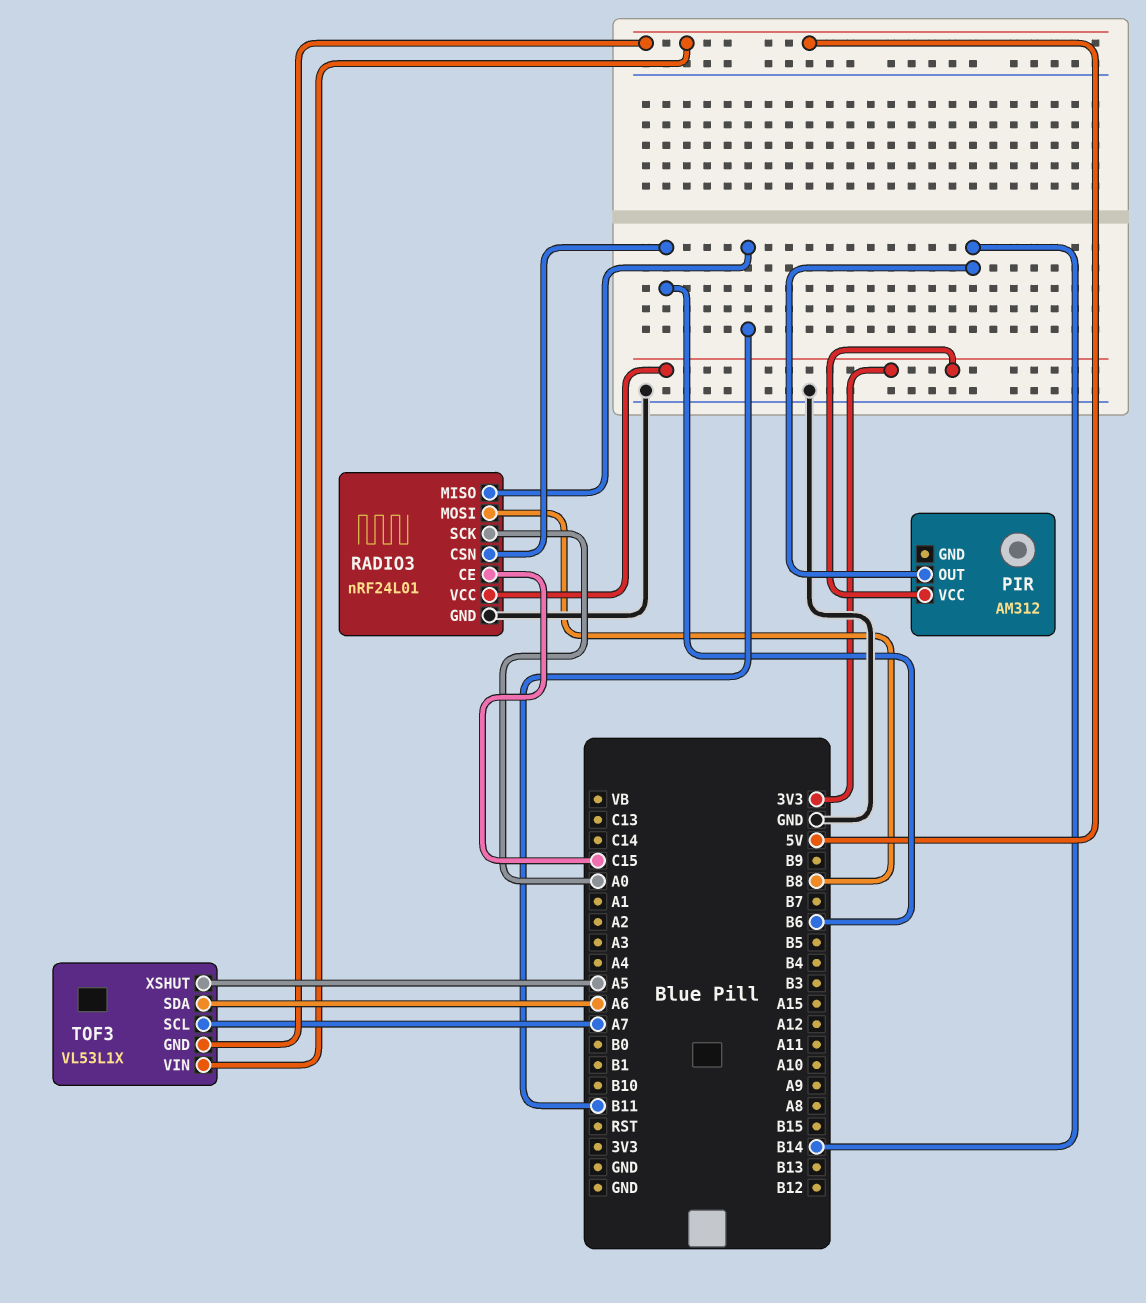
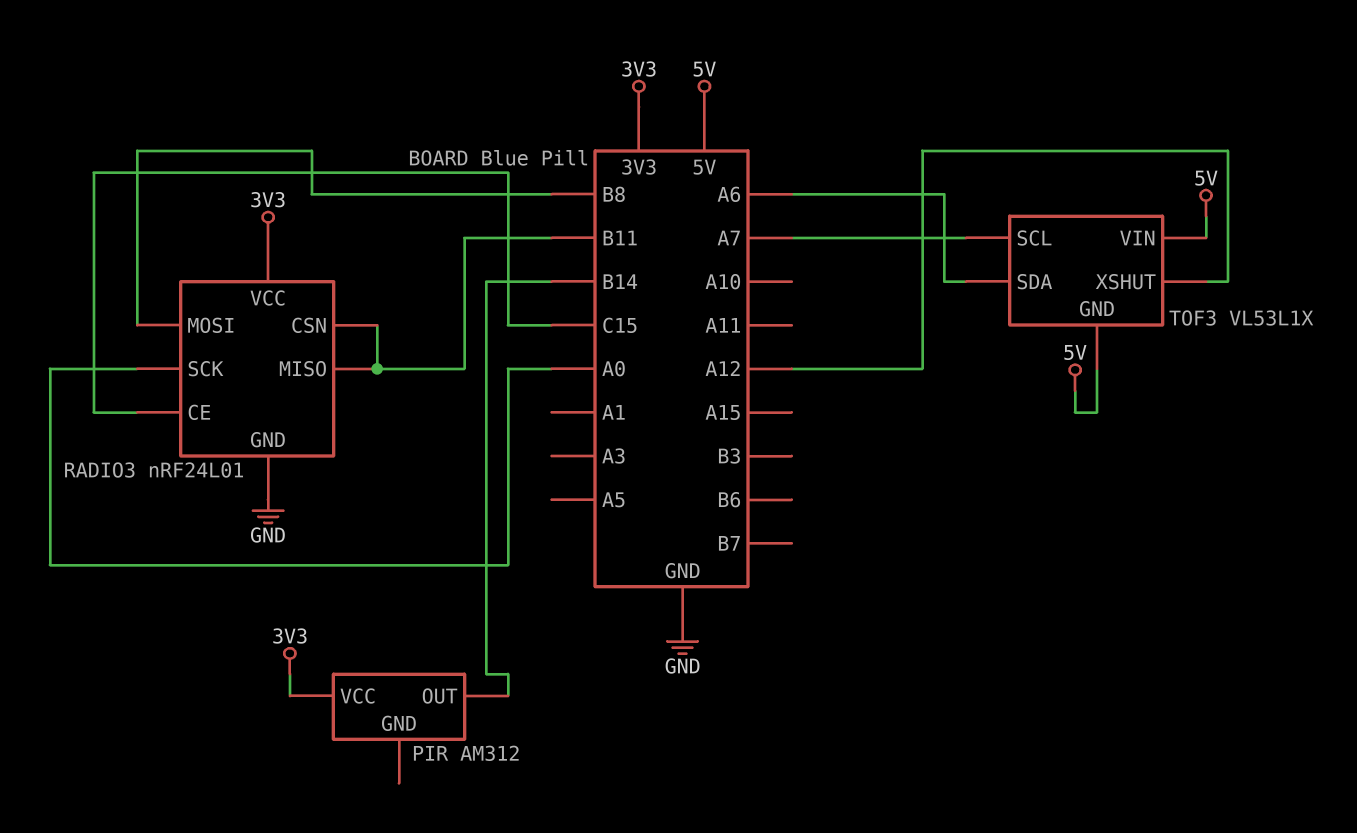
RADIO3 pin CSN: B6 -> B11
TOF3 pin XSHUT: A5 -> A12

